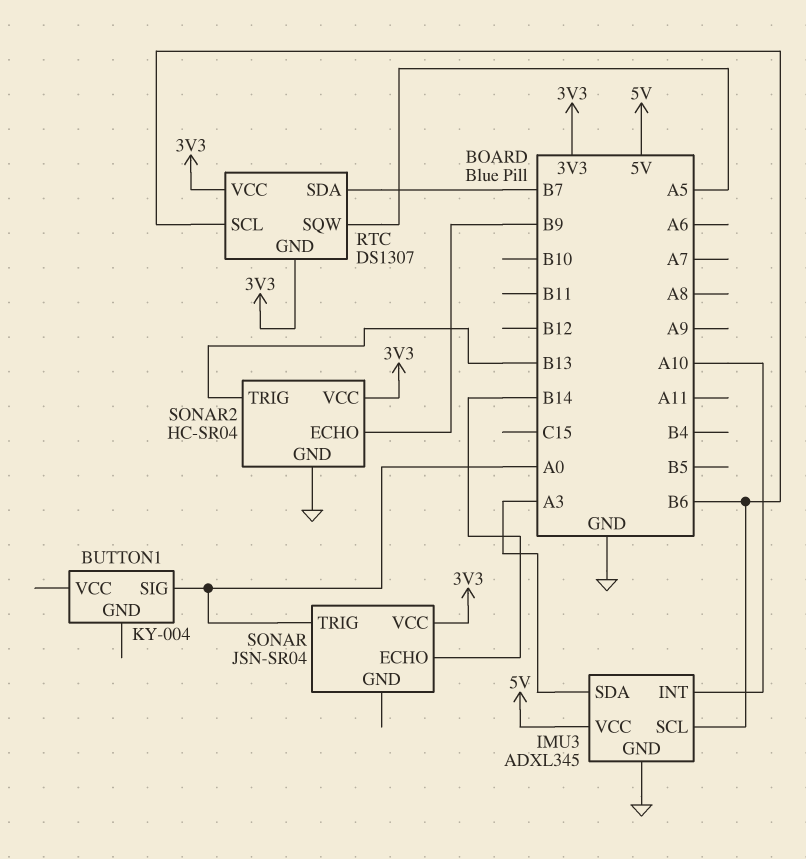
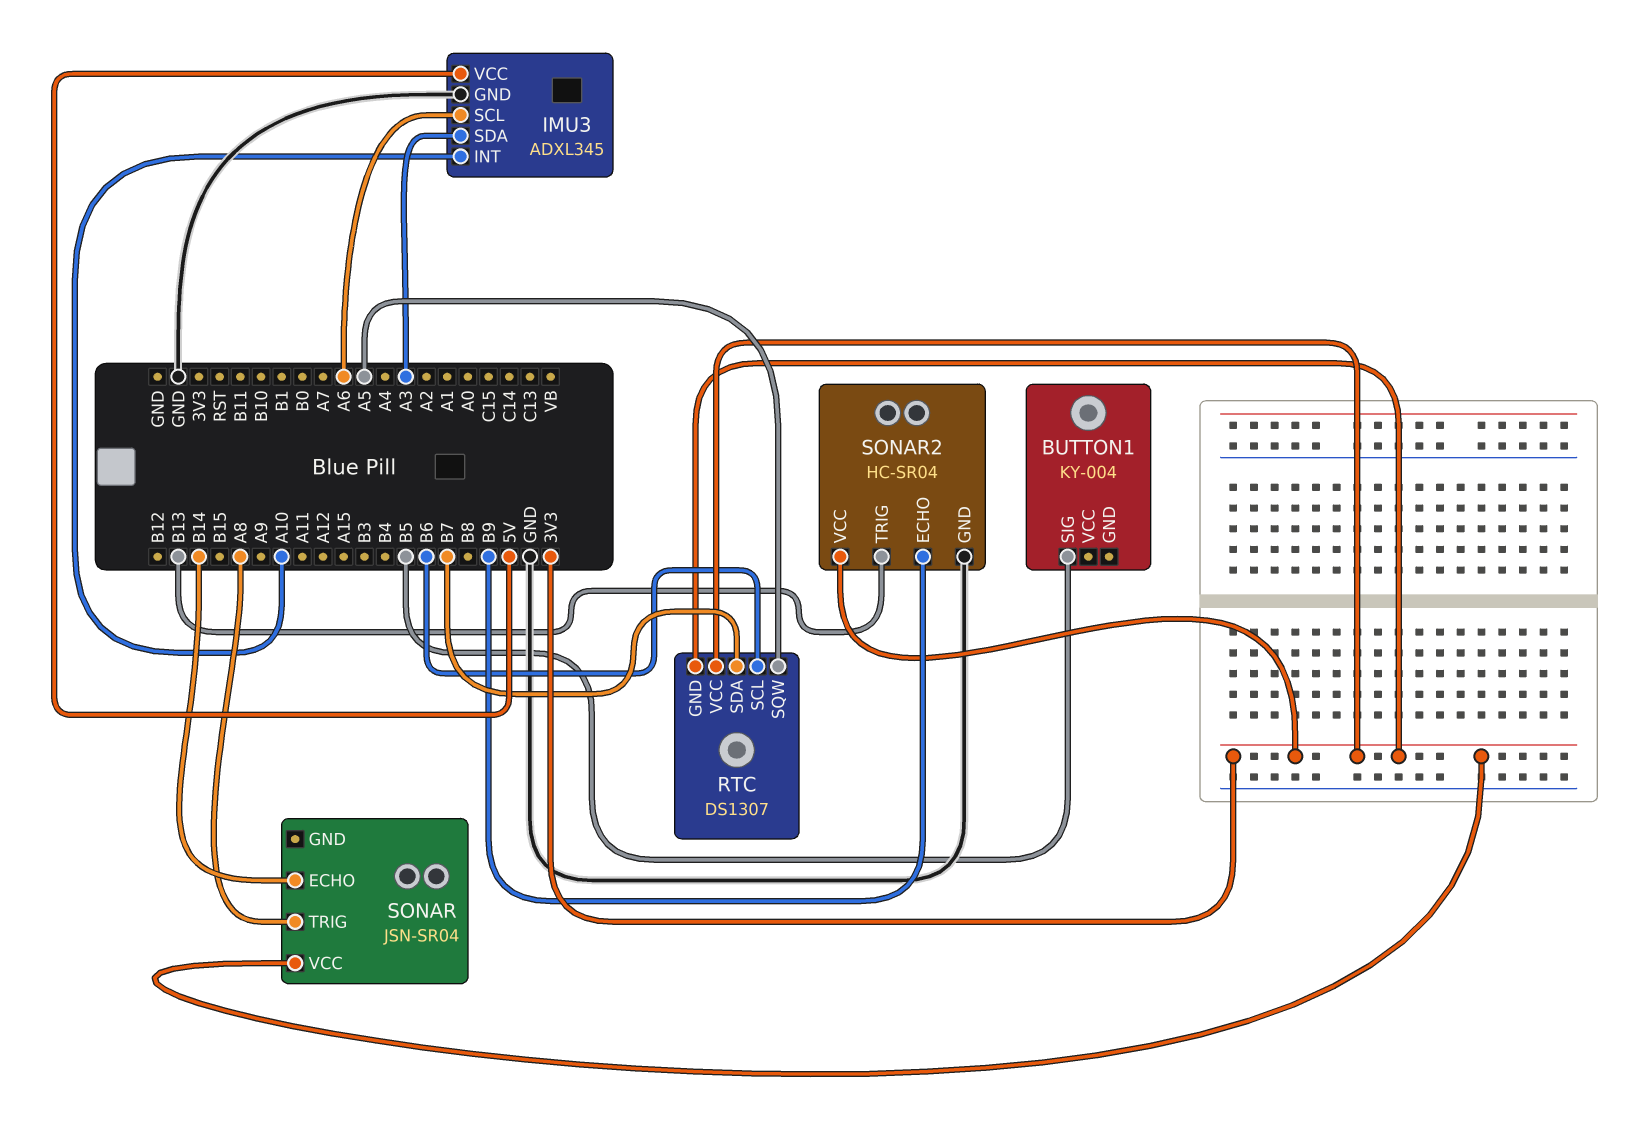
BUTTON1 pin SIG: A0 -> B5
IMU3 pin SCL: B6 -> A6
SONAR pin TRIG: A0 -> A8

